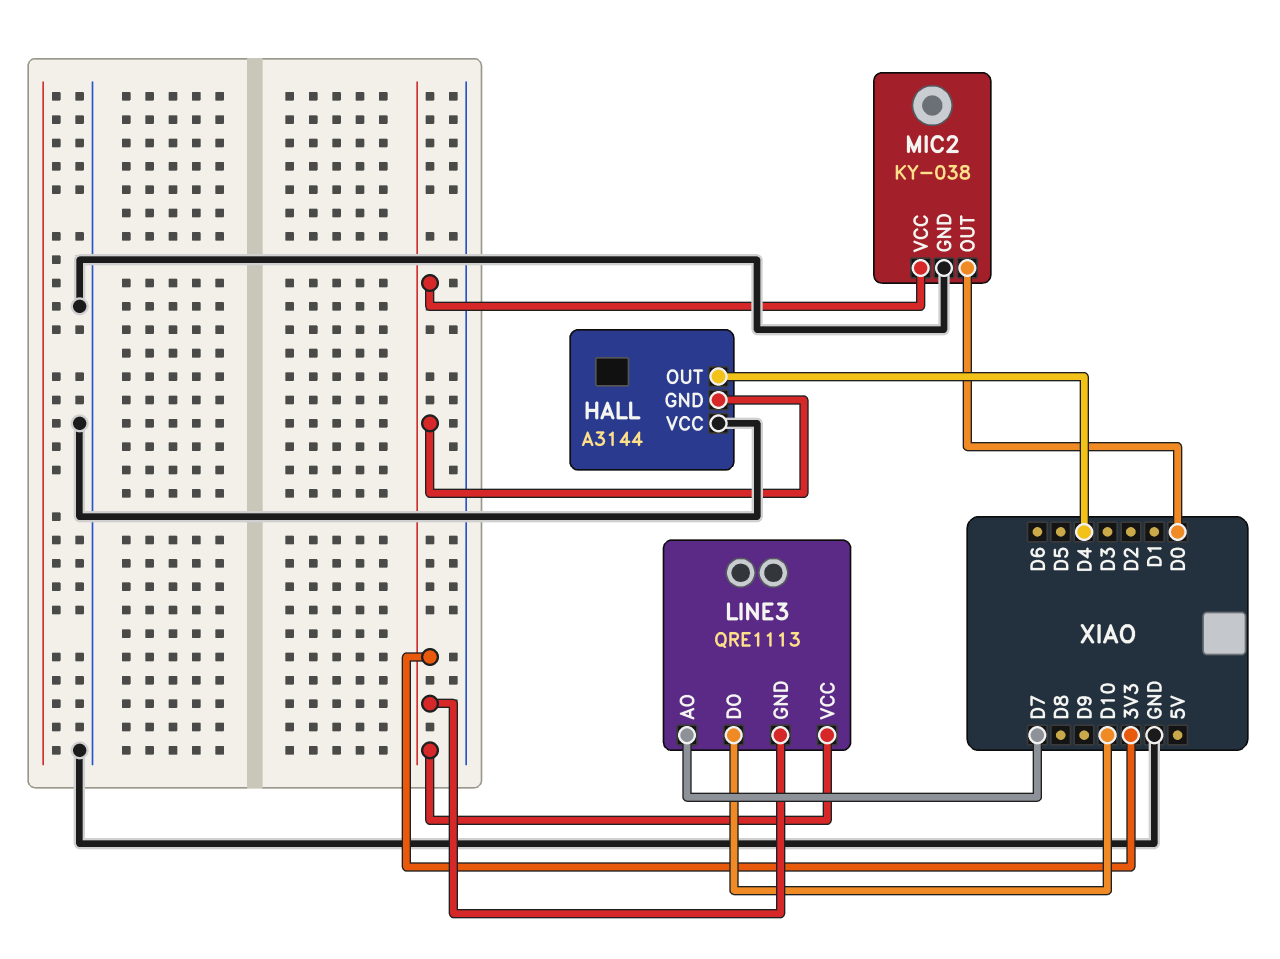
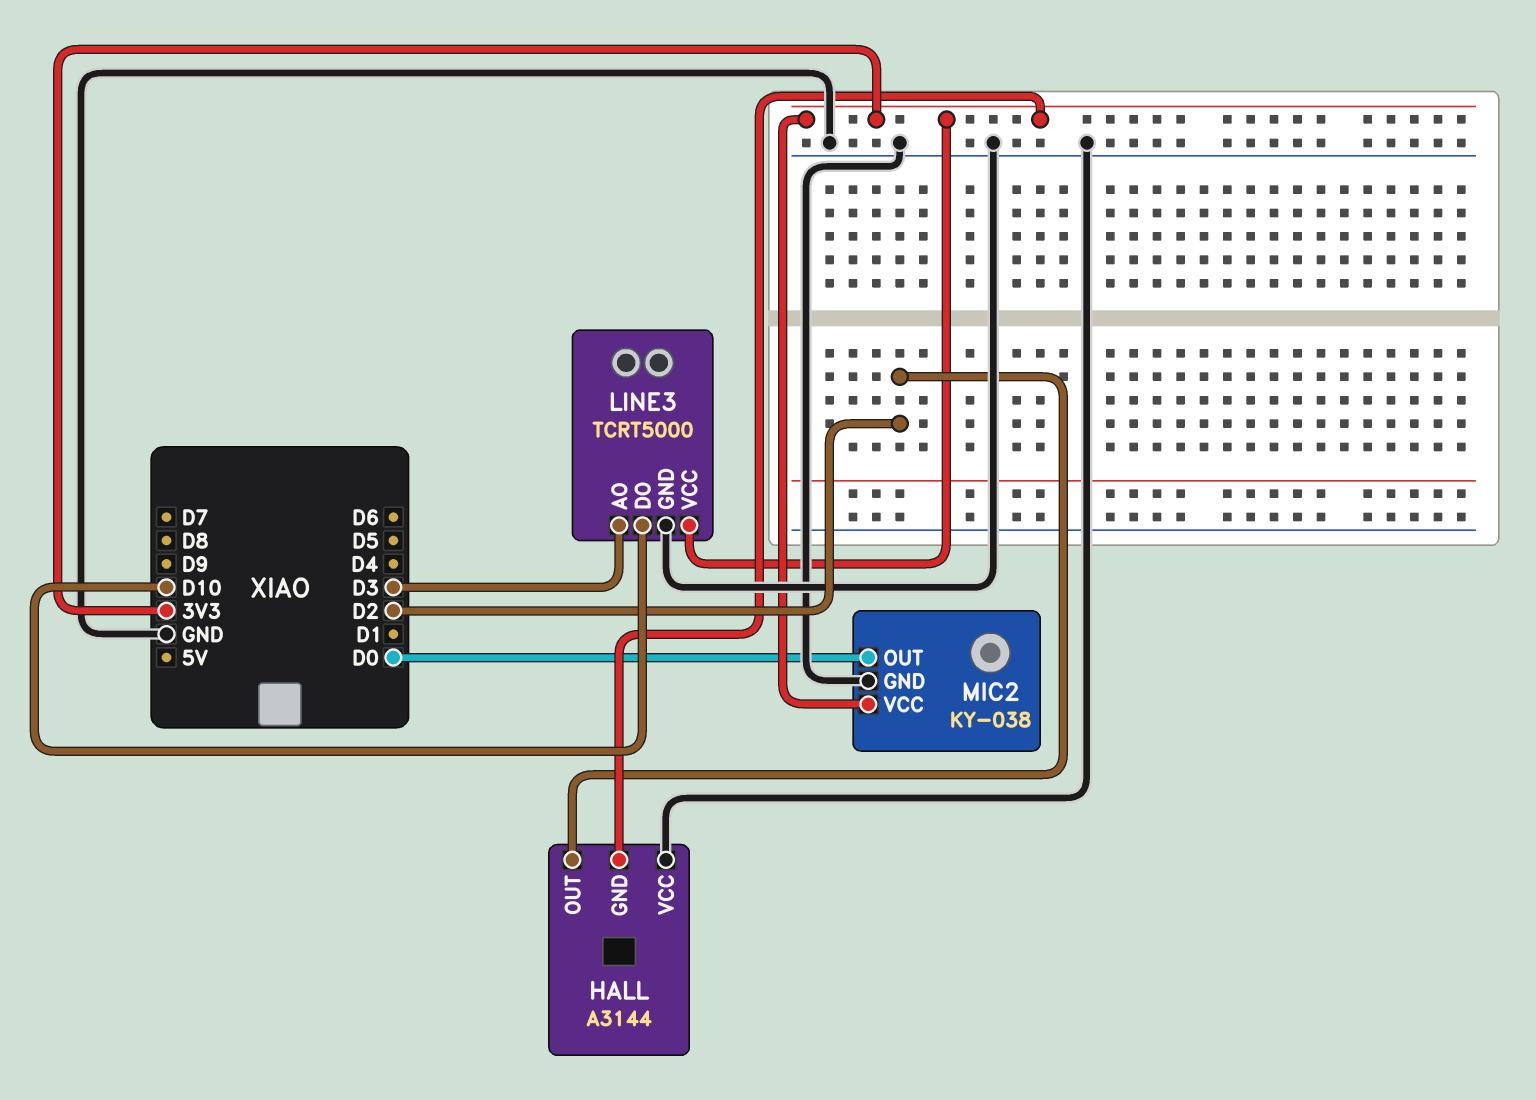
HALL pin OUT: D4 -> D2
LINE3: QRE1113 -> TCRT5000
LINE3 pin AO: D7 -> D3
LINE3 pin GND: 3V3 -> GND

